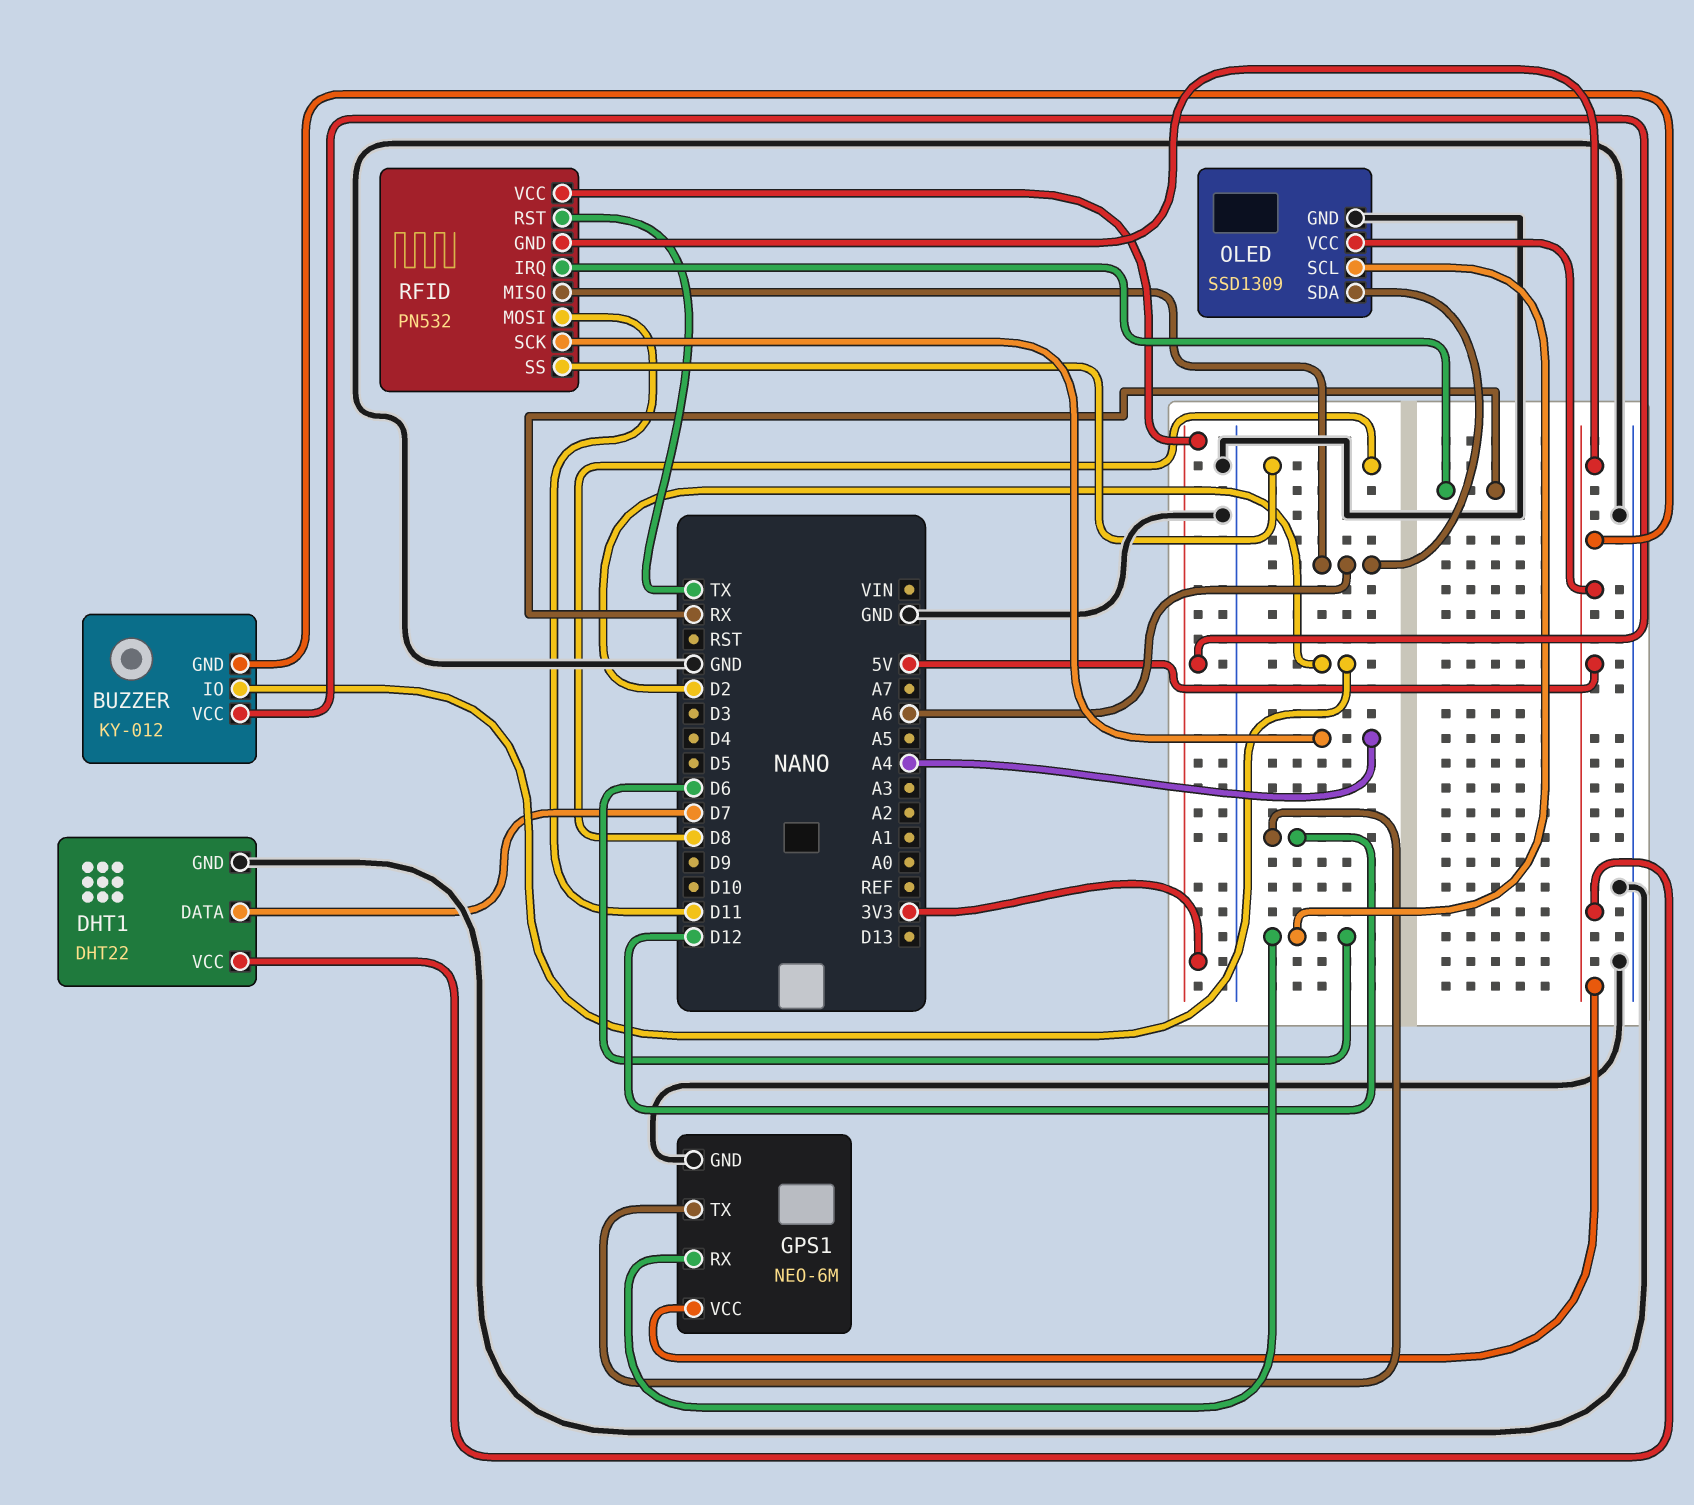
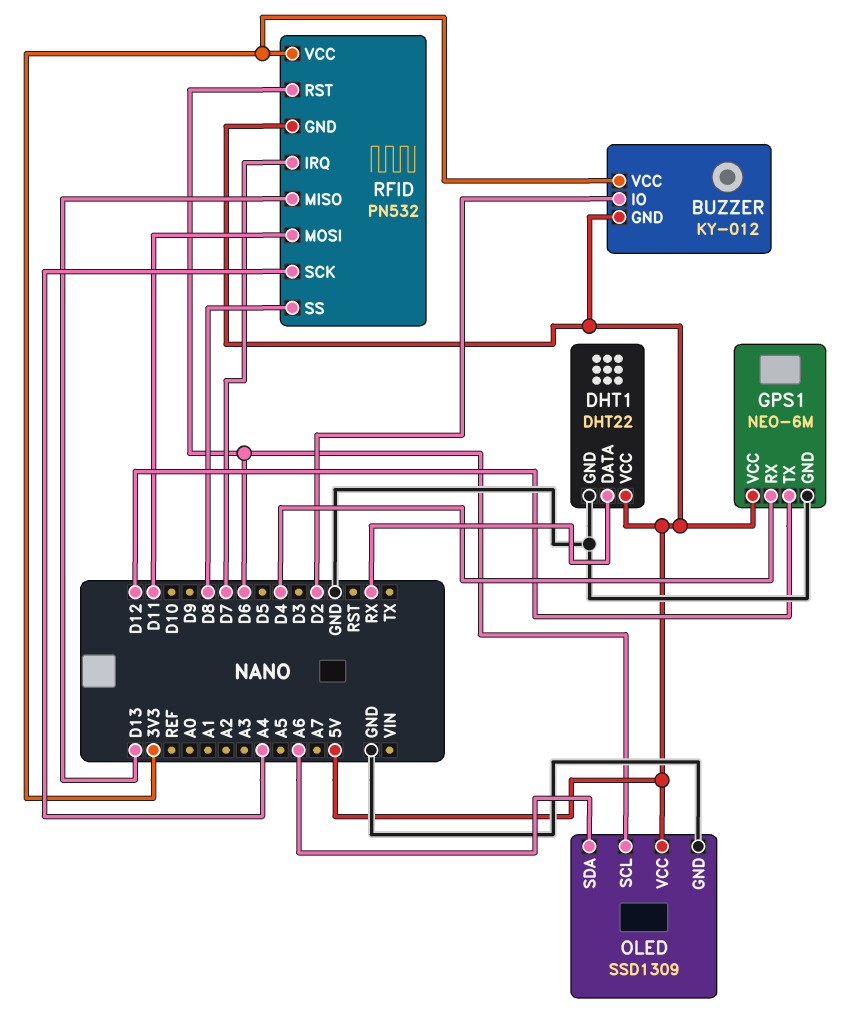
DHT1 pin DATA: D7 -> RX
GPS1 pin RX: D6 -> D4
RFID pin IRQ: RX -> D7
RFID pin MISO: A6 -> D13
RFID pin RST: TX -> D6

